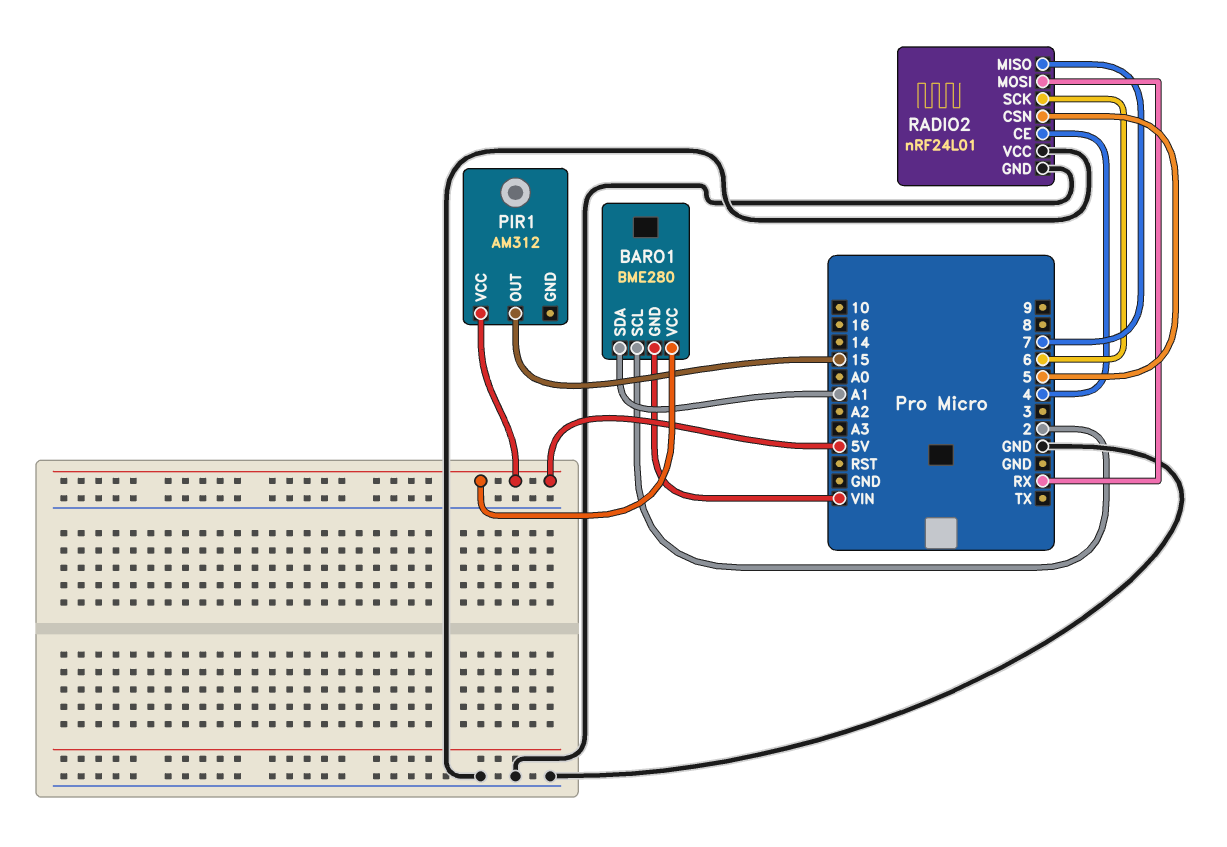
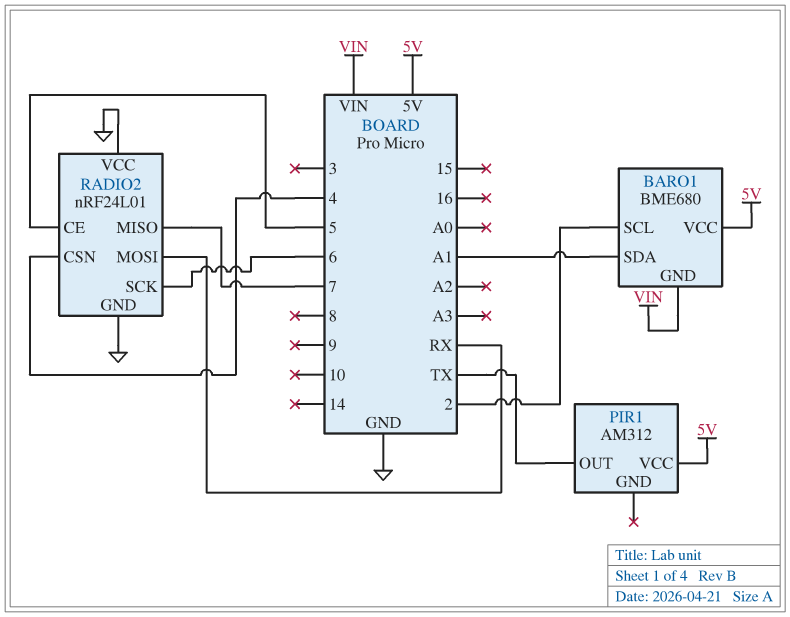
BARO1: BME280 -> BME680
PIR1 pin OUT: 15 -> TX
RADIO2 pin CE: 4 -> 5
RADIO2 pin CSN: 5 -> 4

